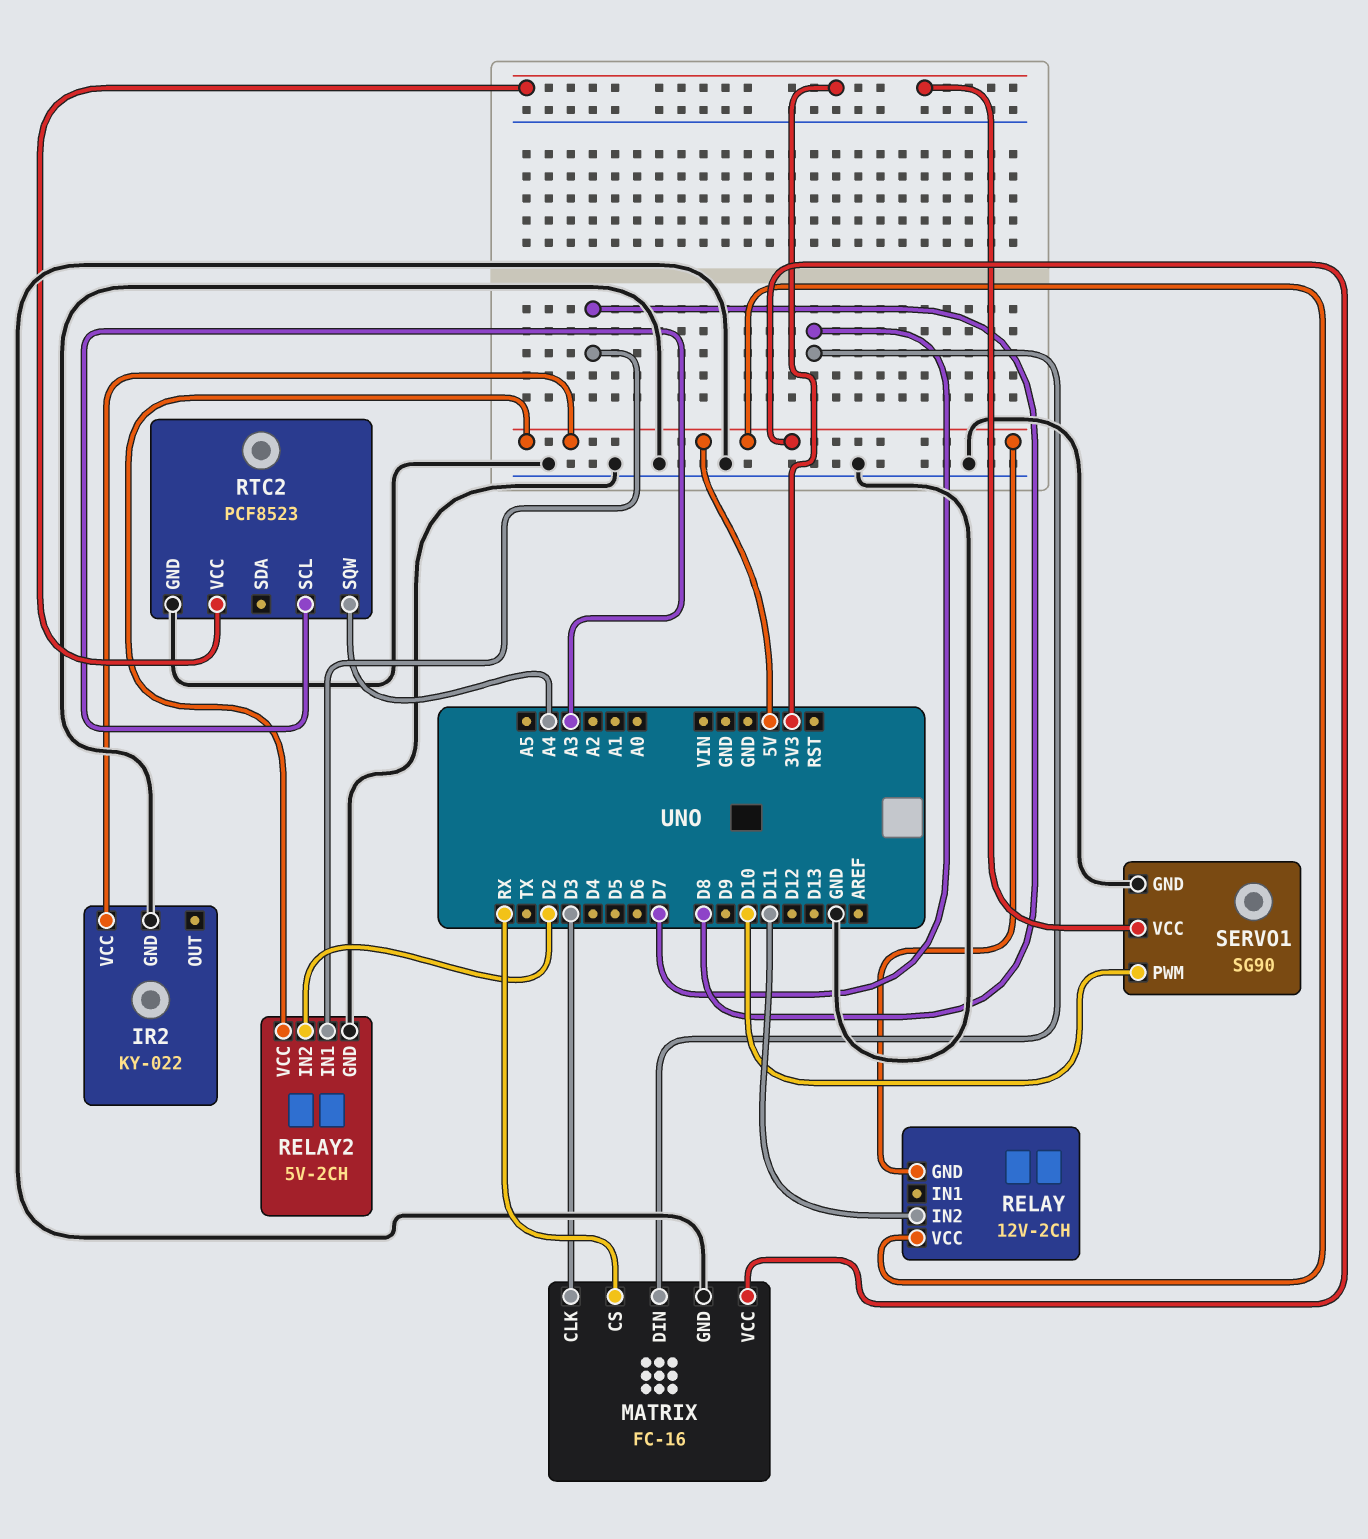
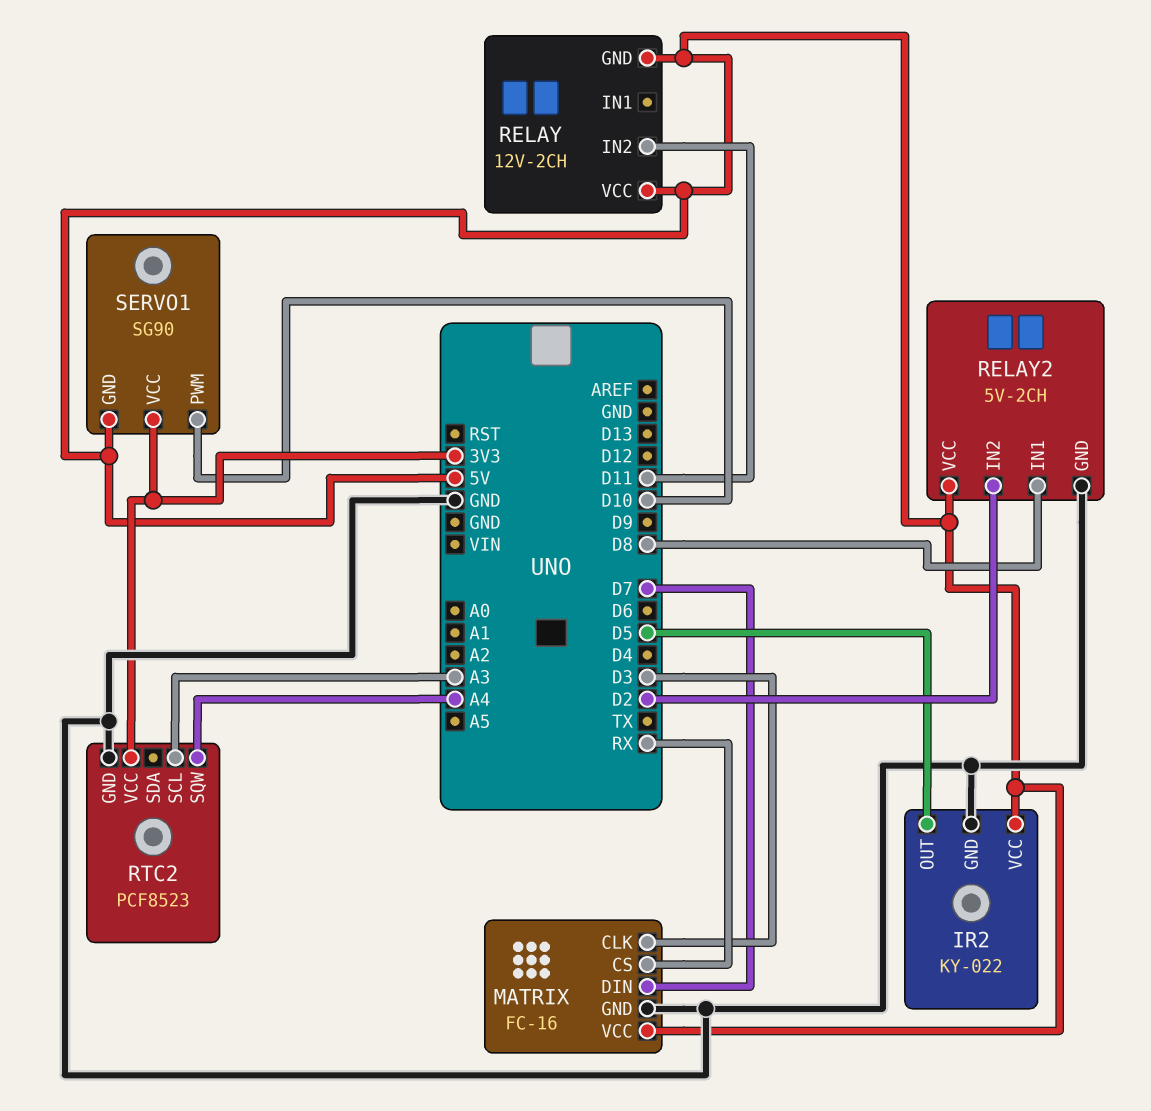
IR2 pin OUT: none -> D5
SERVO1 pin GND: GND -> 5V

